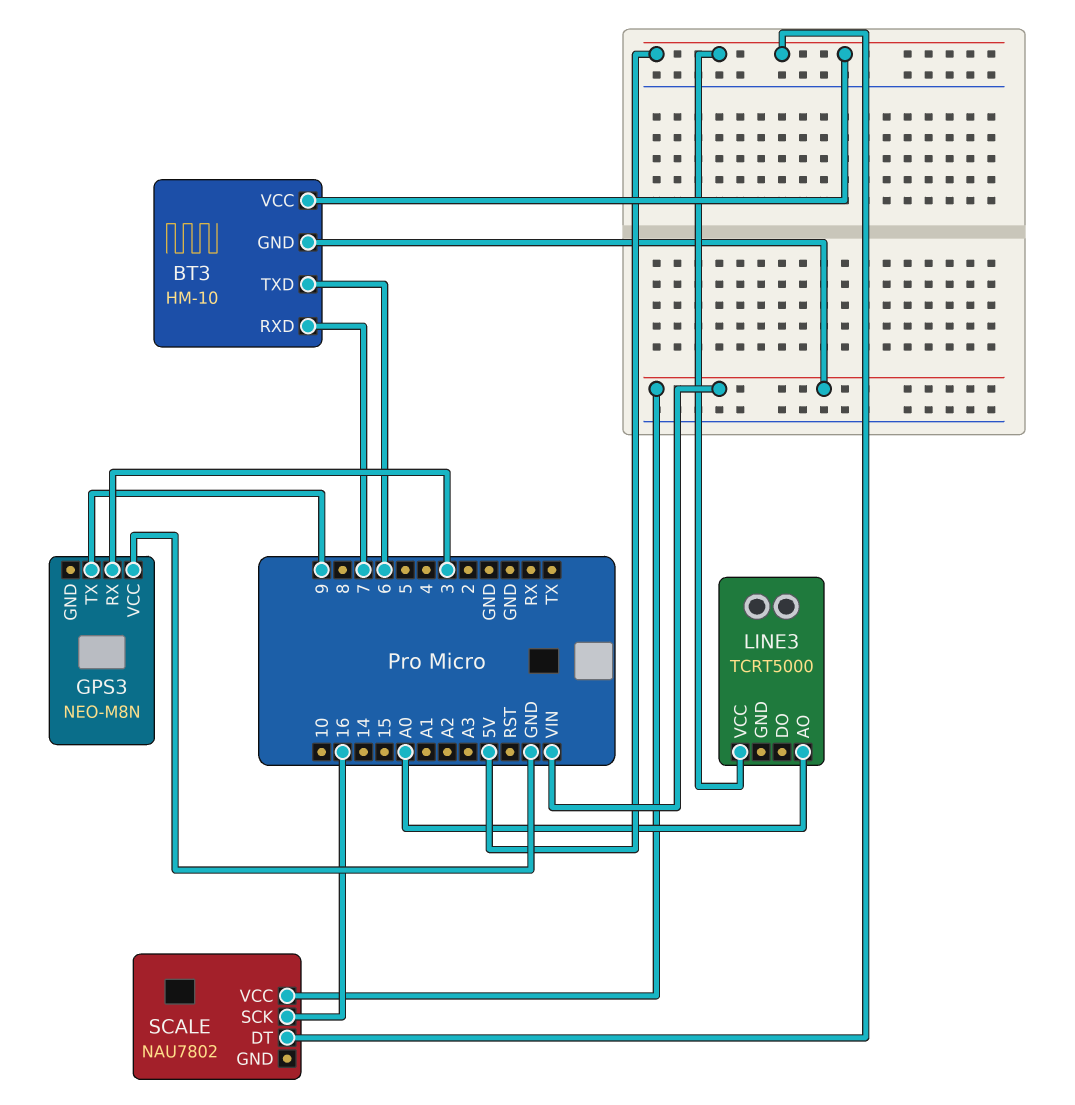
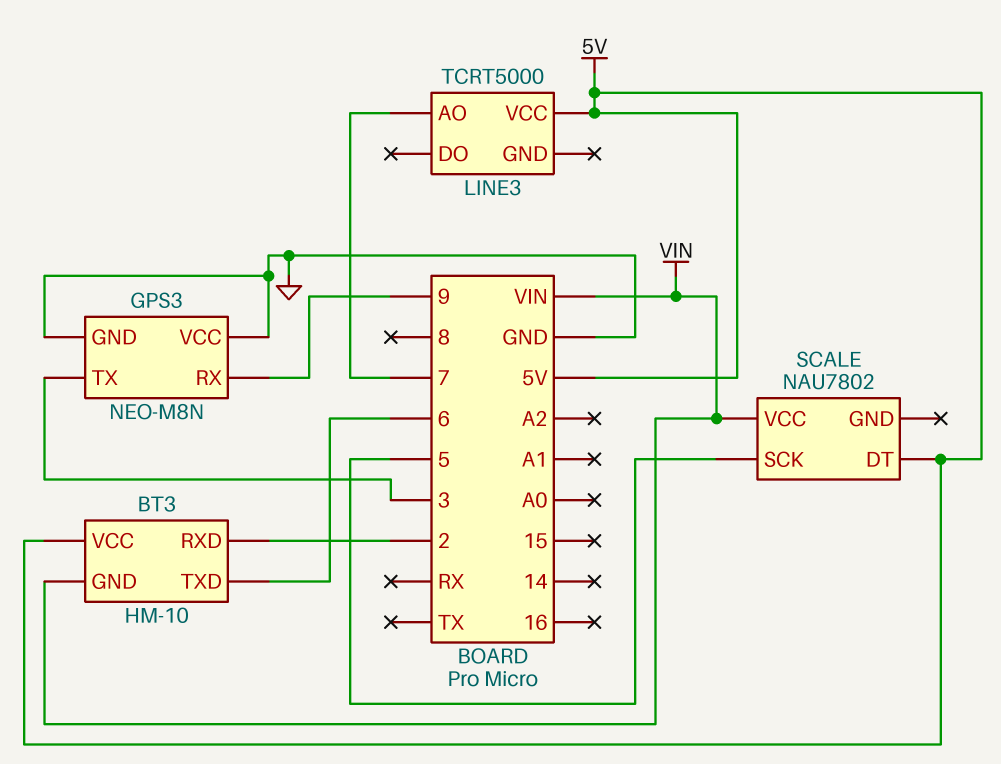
BT3 pin RXD: 7 -> 2
GPS3 pin GND: none -> GND
GPS3 pin RX: 3 -> 9
GPS3 pin TX: 9 -> 3
LINE3 pin AO: A0 -> 7
SCALE pin SCK: 16 -> 5

